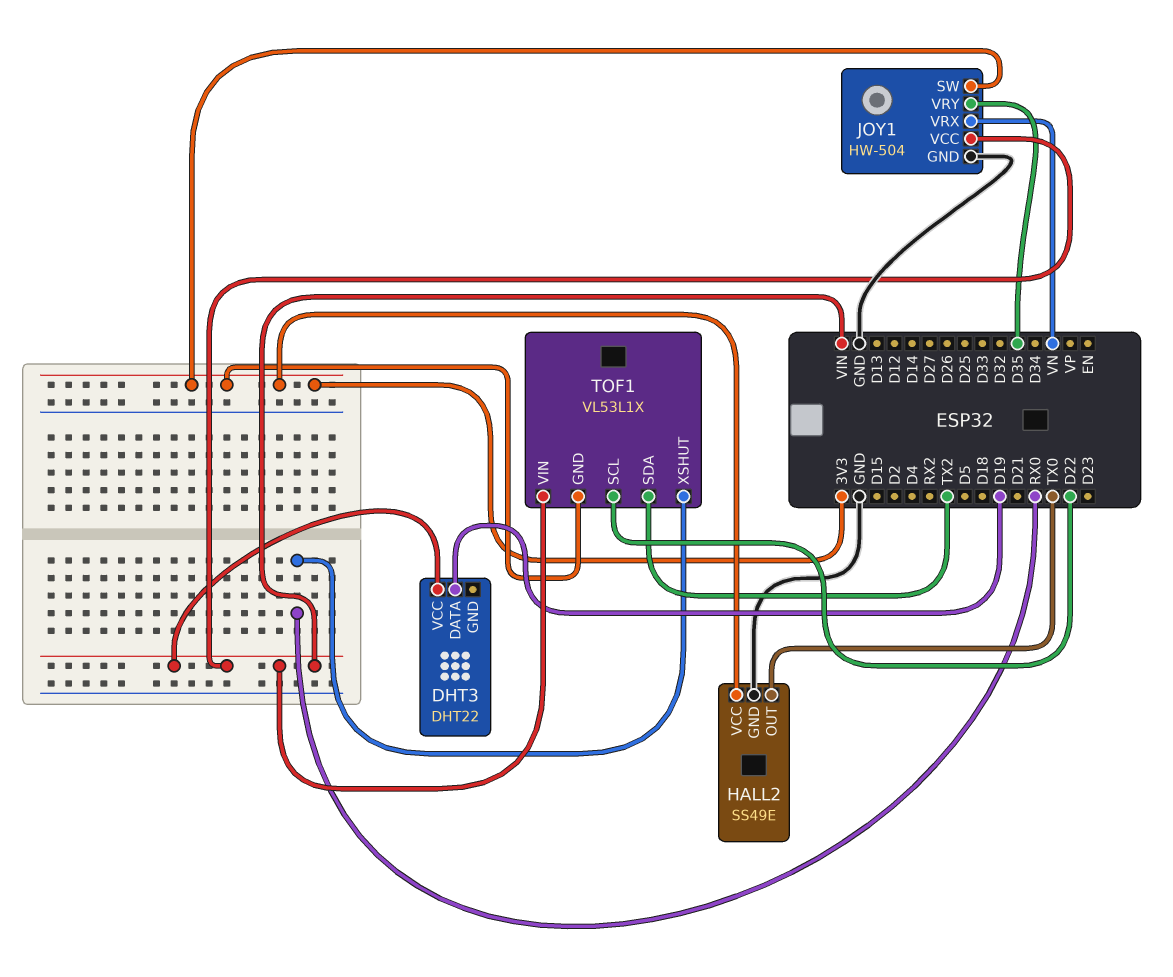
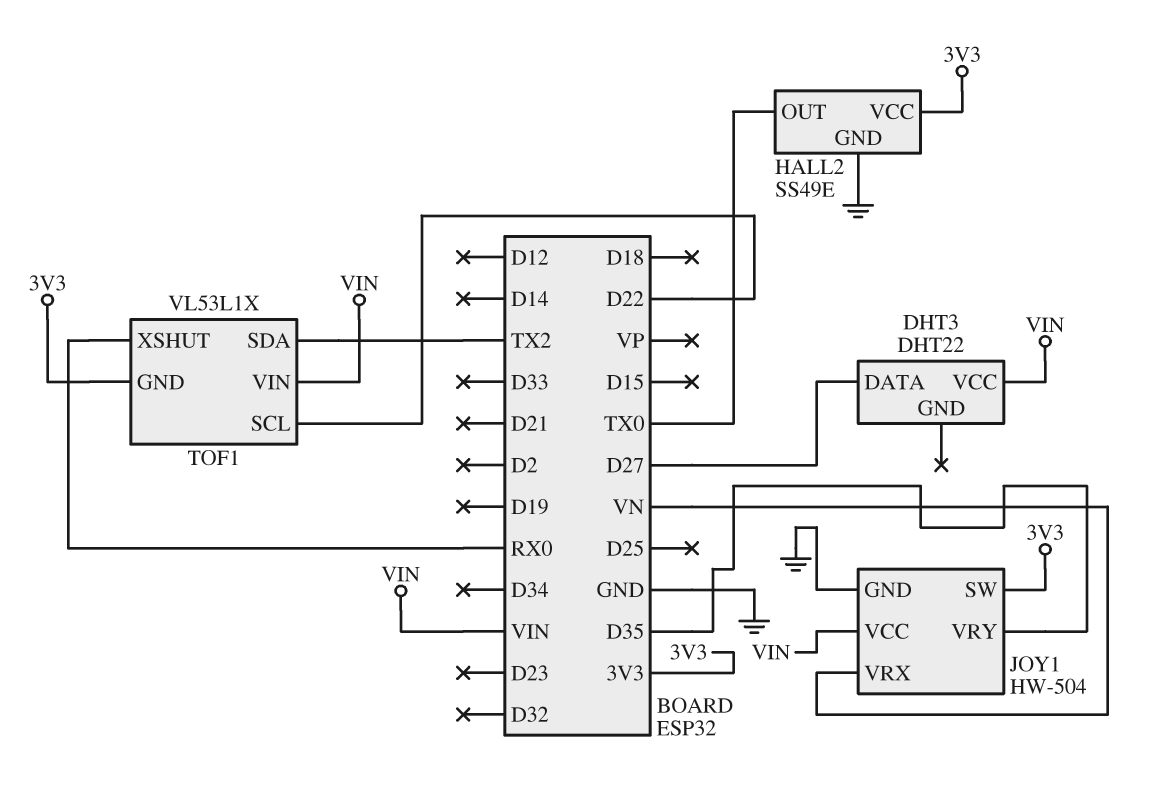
DHT3 pin DATA: D19 -> D27

